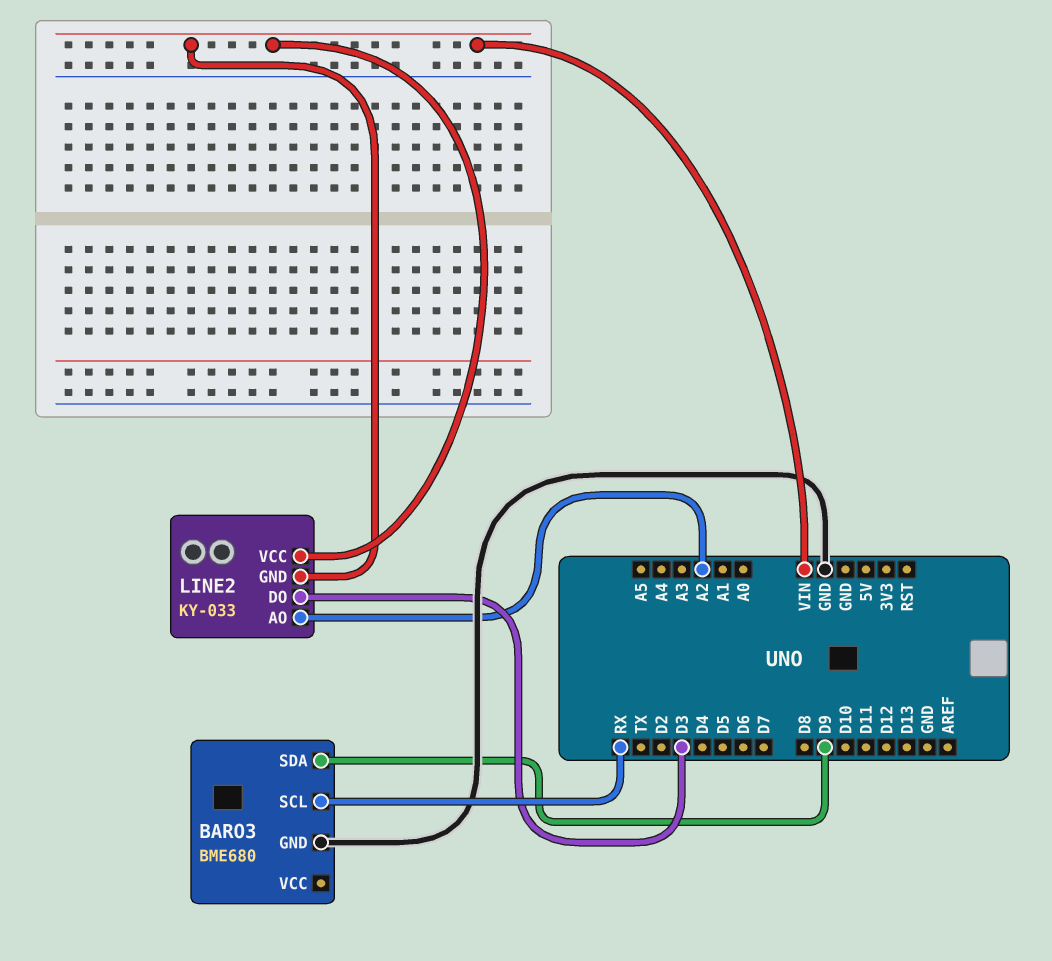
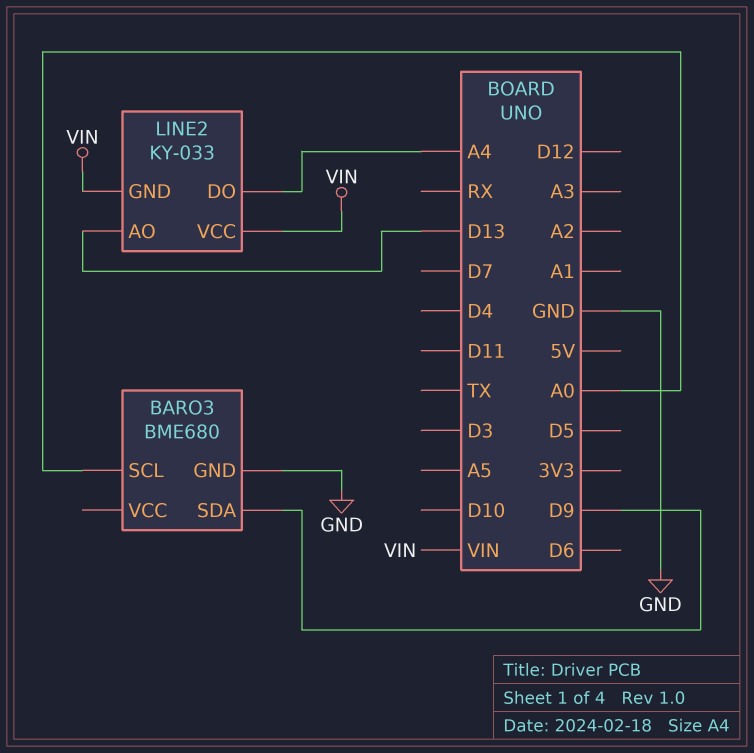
BARO3 pin SCL: RX -> A0
LINE2 pin AO: A2 -> D13
LINE2 pin DO: D3 -> A4

